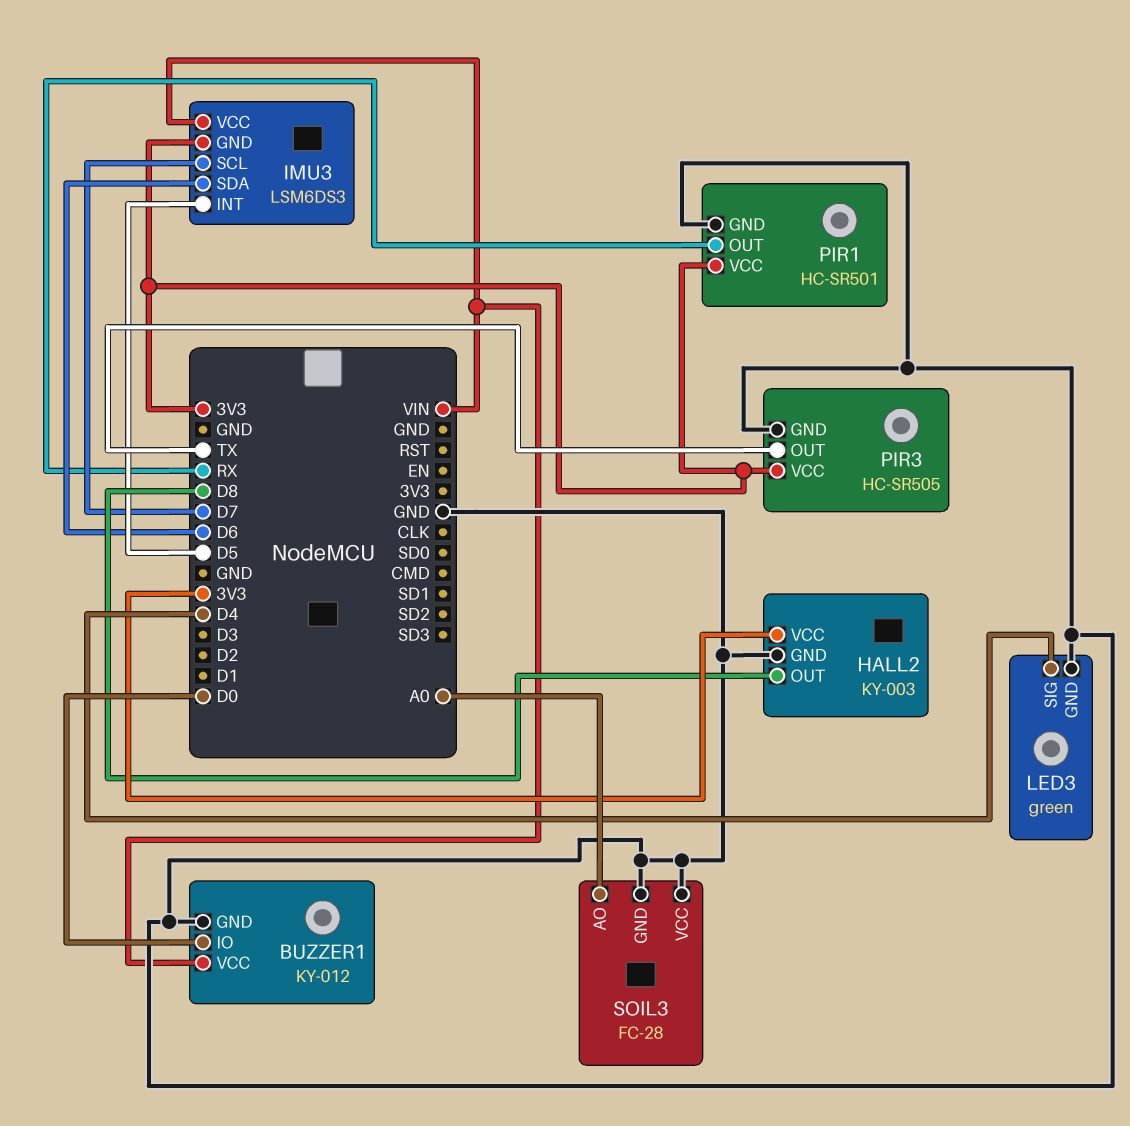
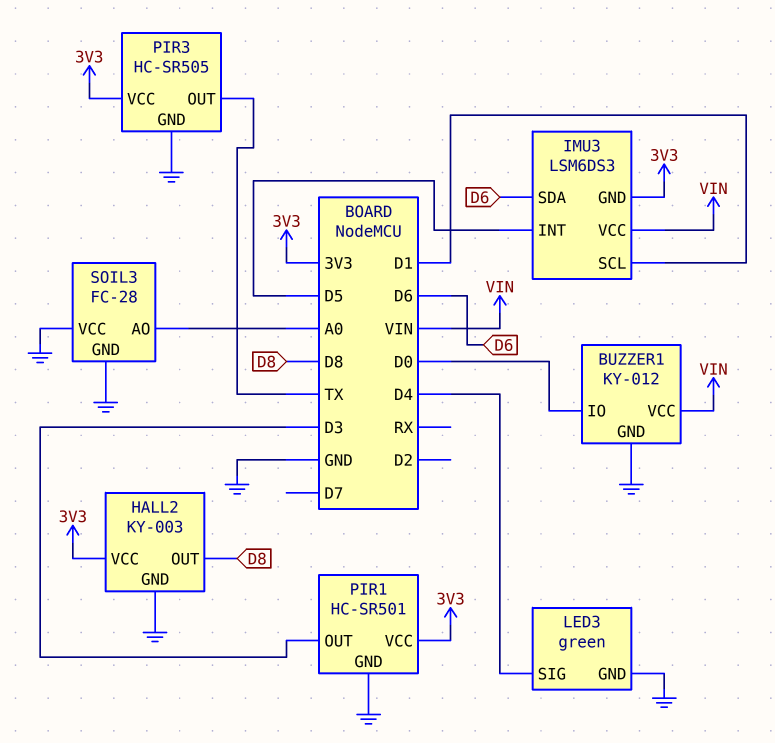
IMU3 pin SCL: D7 -> D1
PIR1 pin OUT: RX -> D3

